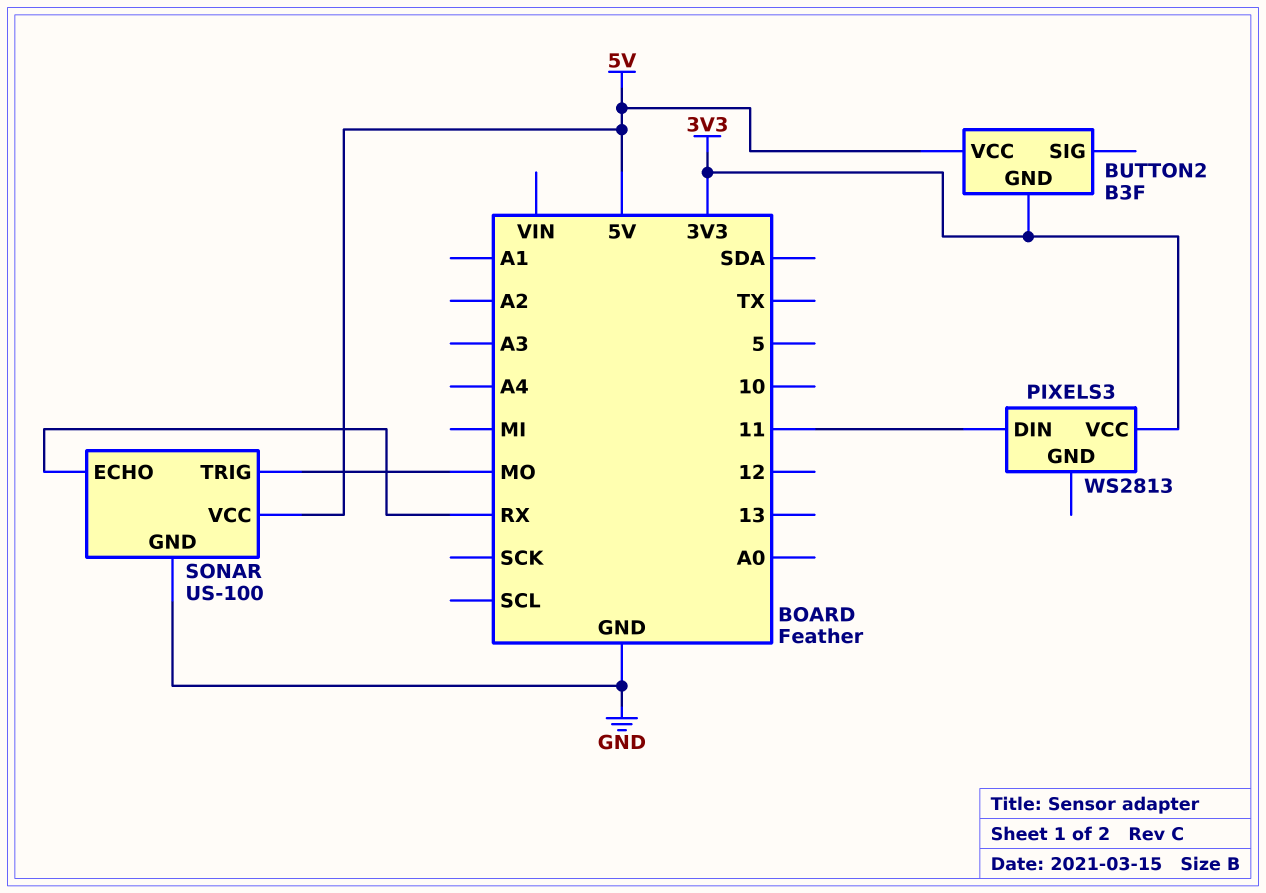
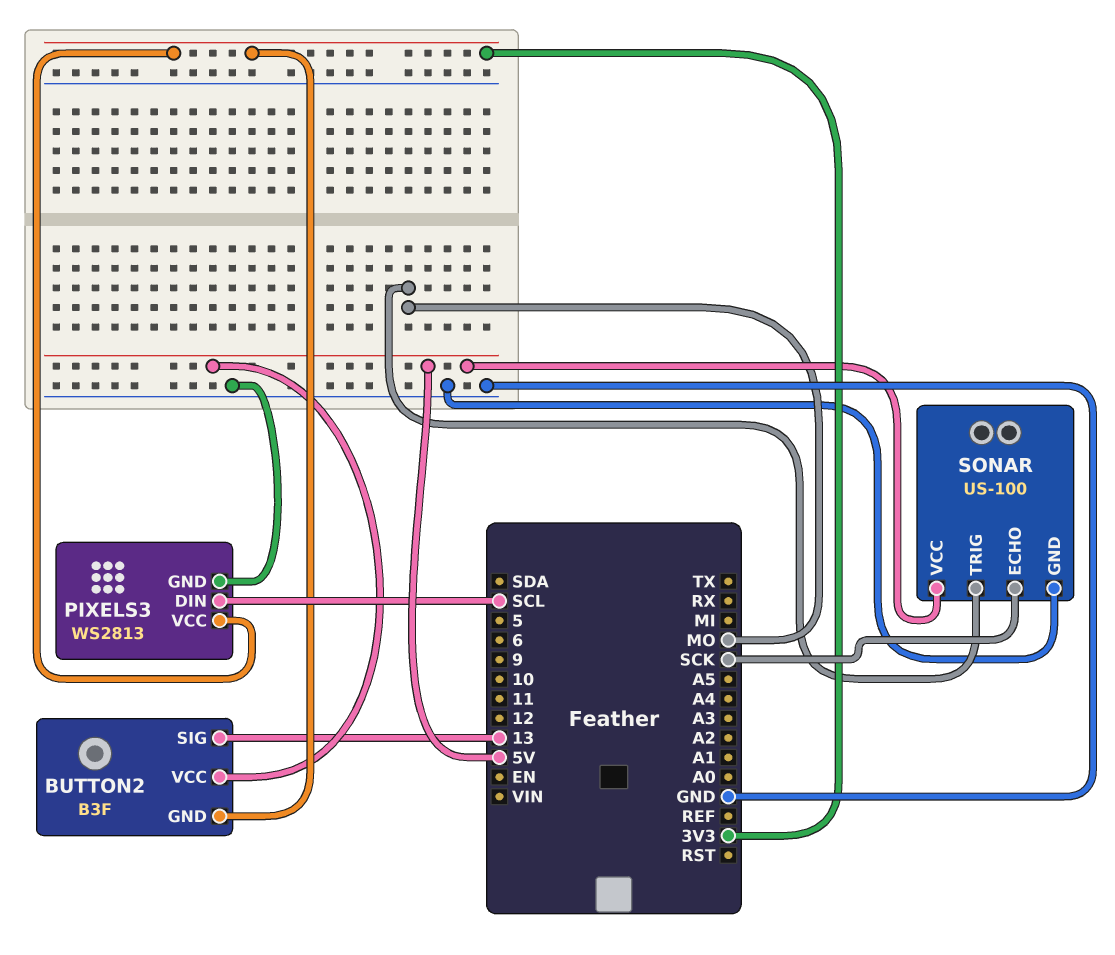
BUTTON2 pin SIG: none -> 13
PIXELS3 pin DIN: 11 -> SCL
PIXELS3 pin GND: none -> GND
SONAR pin ECHO: RX -> SCK

